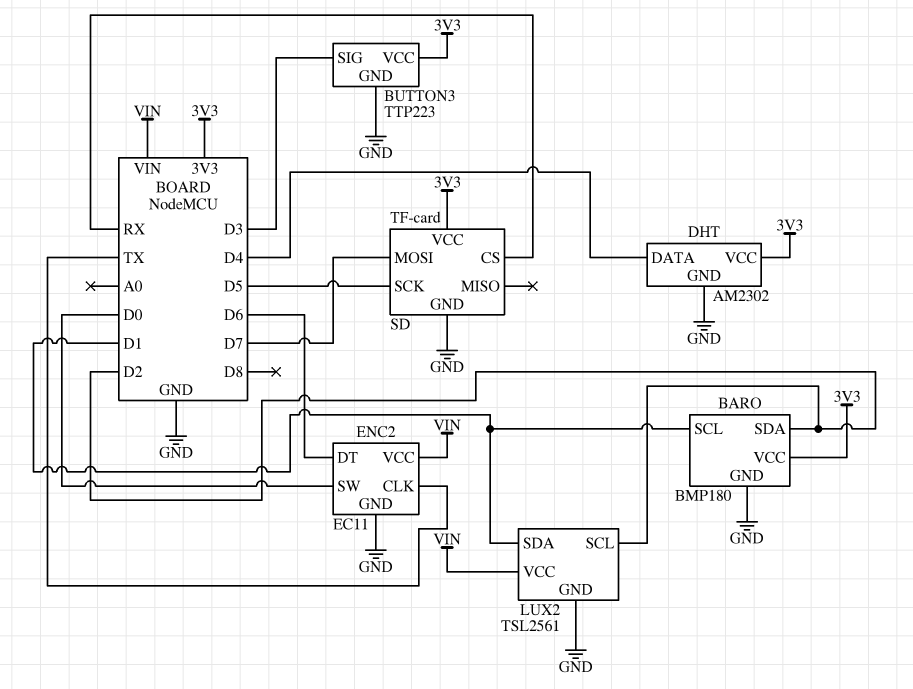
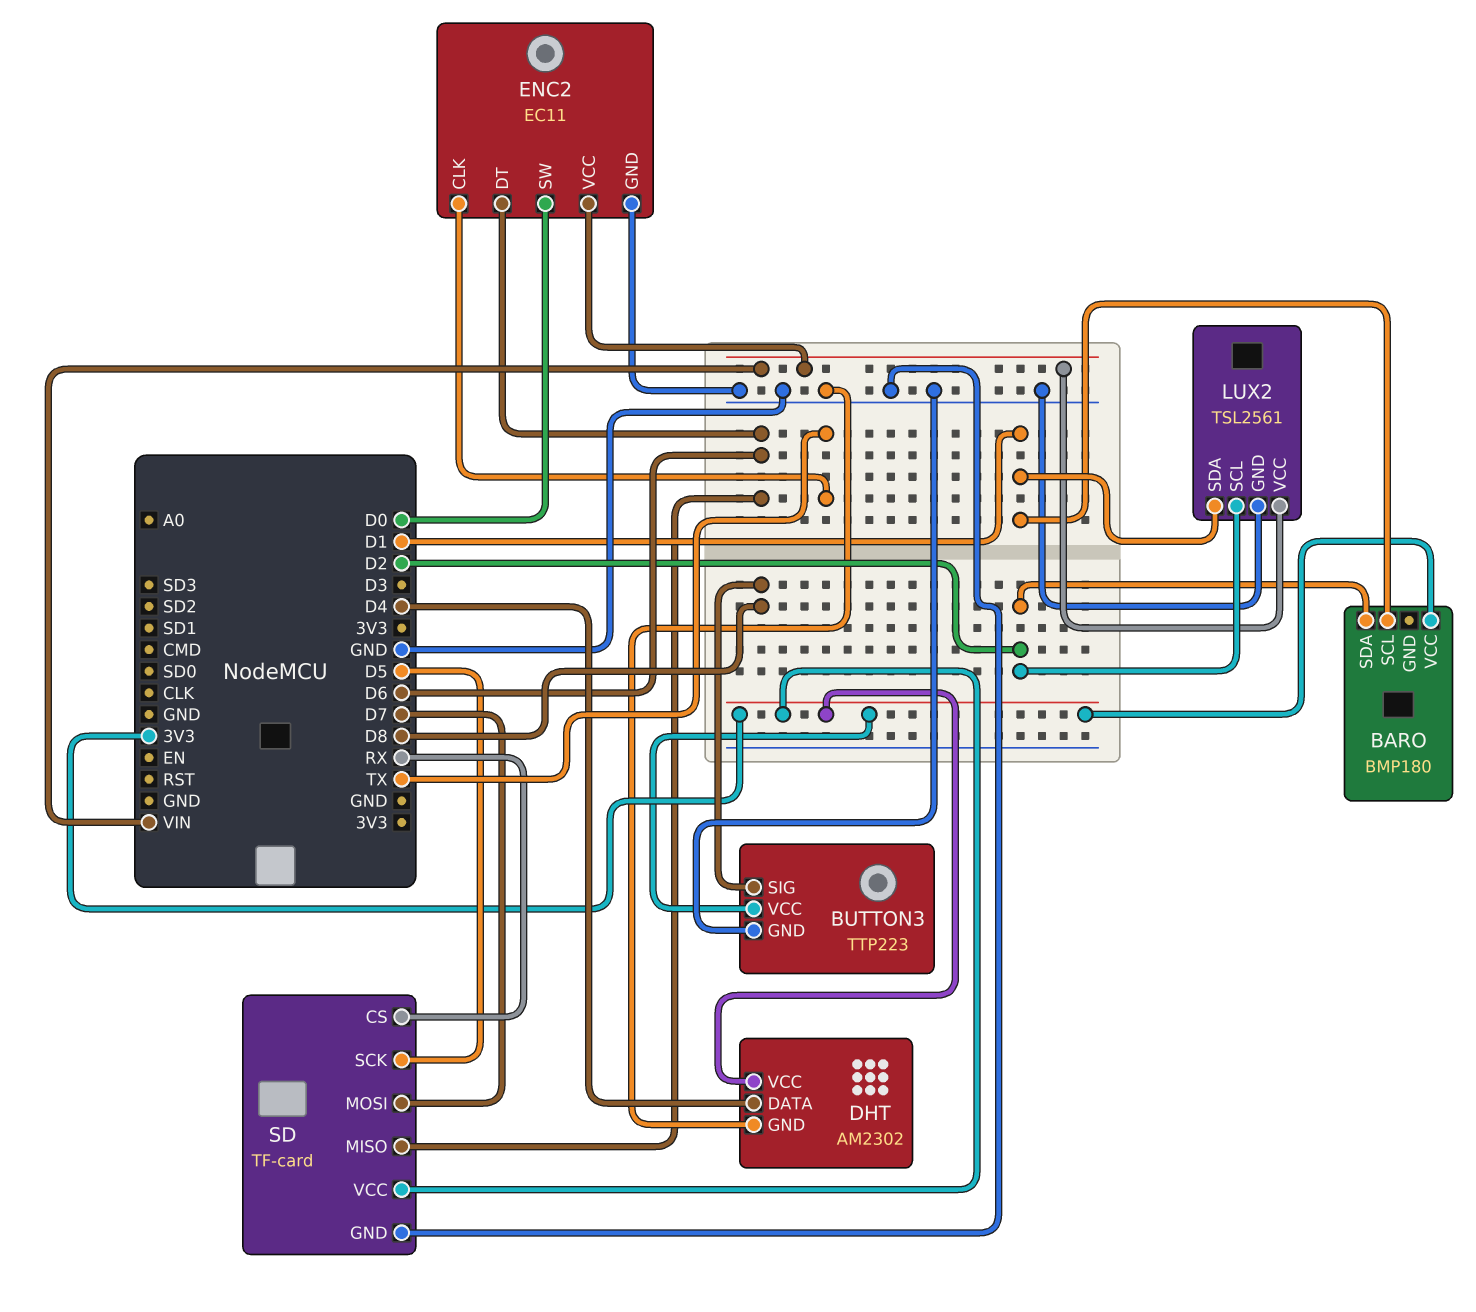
BARO pin GND: GND -> none
BUTTON3 pin SIG: D3 -> D8
SD pin MISO: none -> D6

